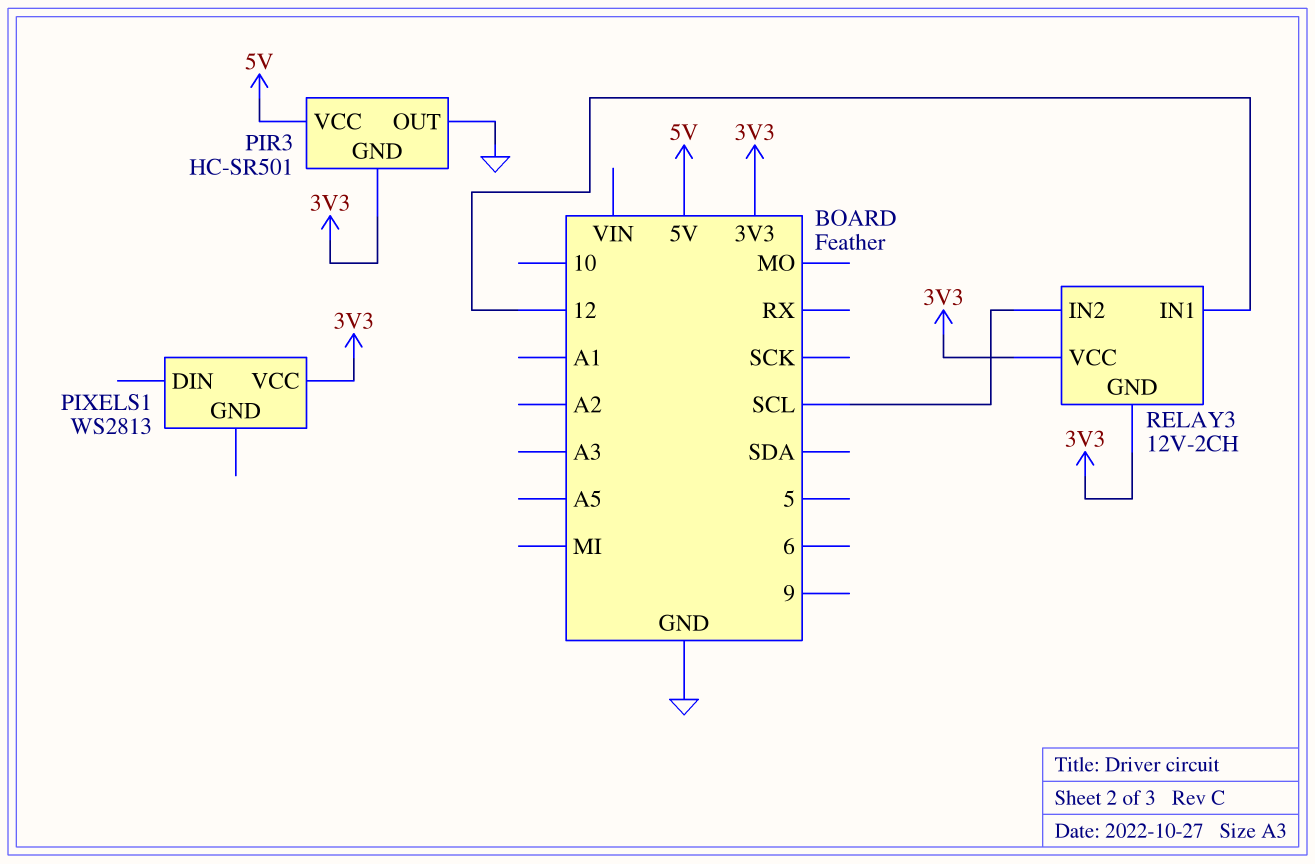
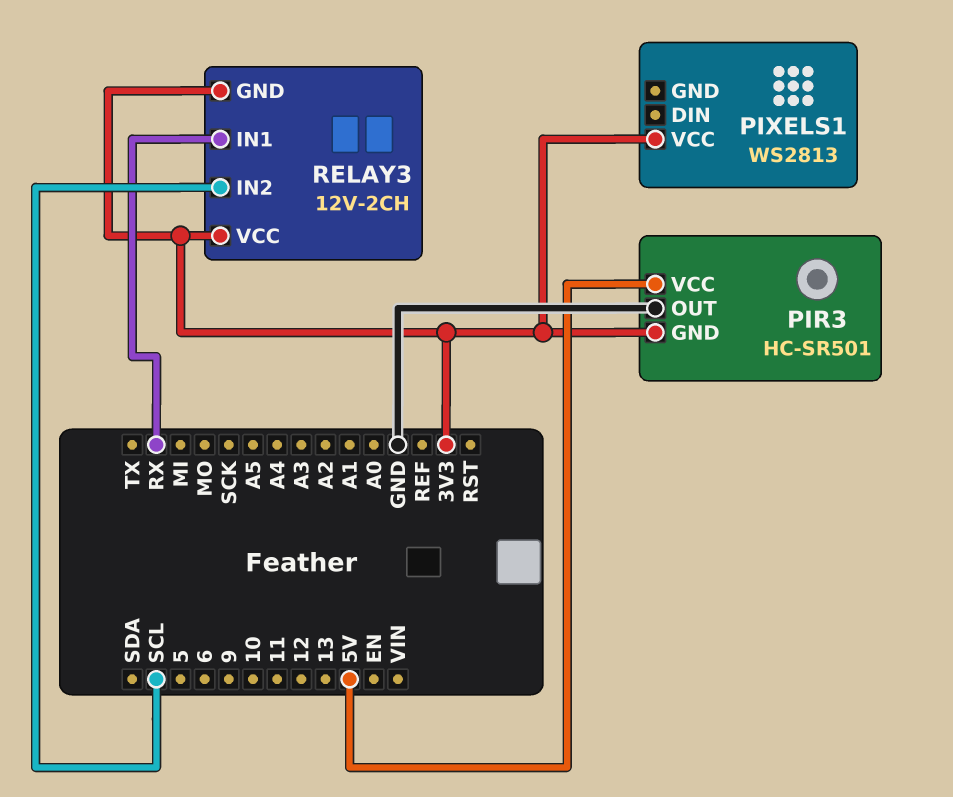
RELAY3 pin IN1: 12 -> RX

